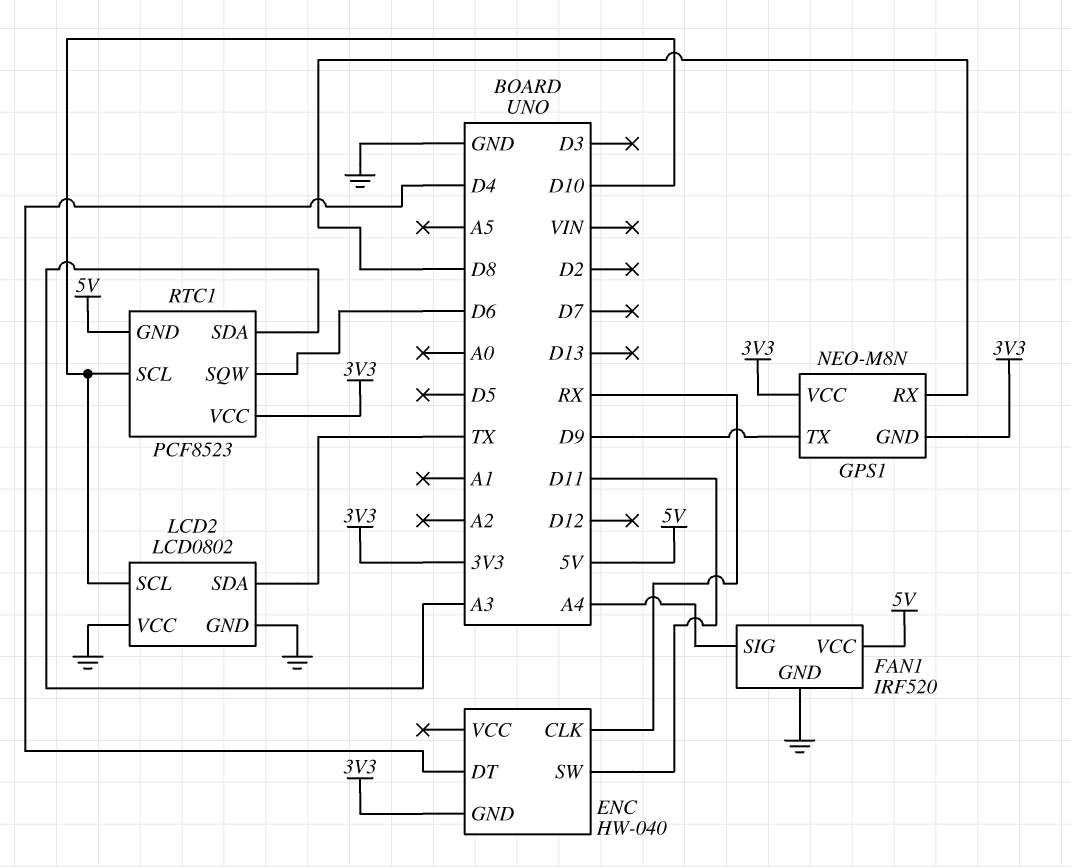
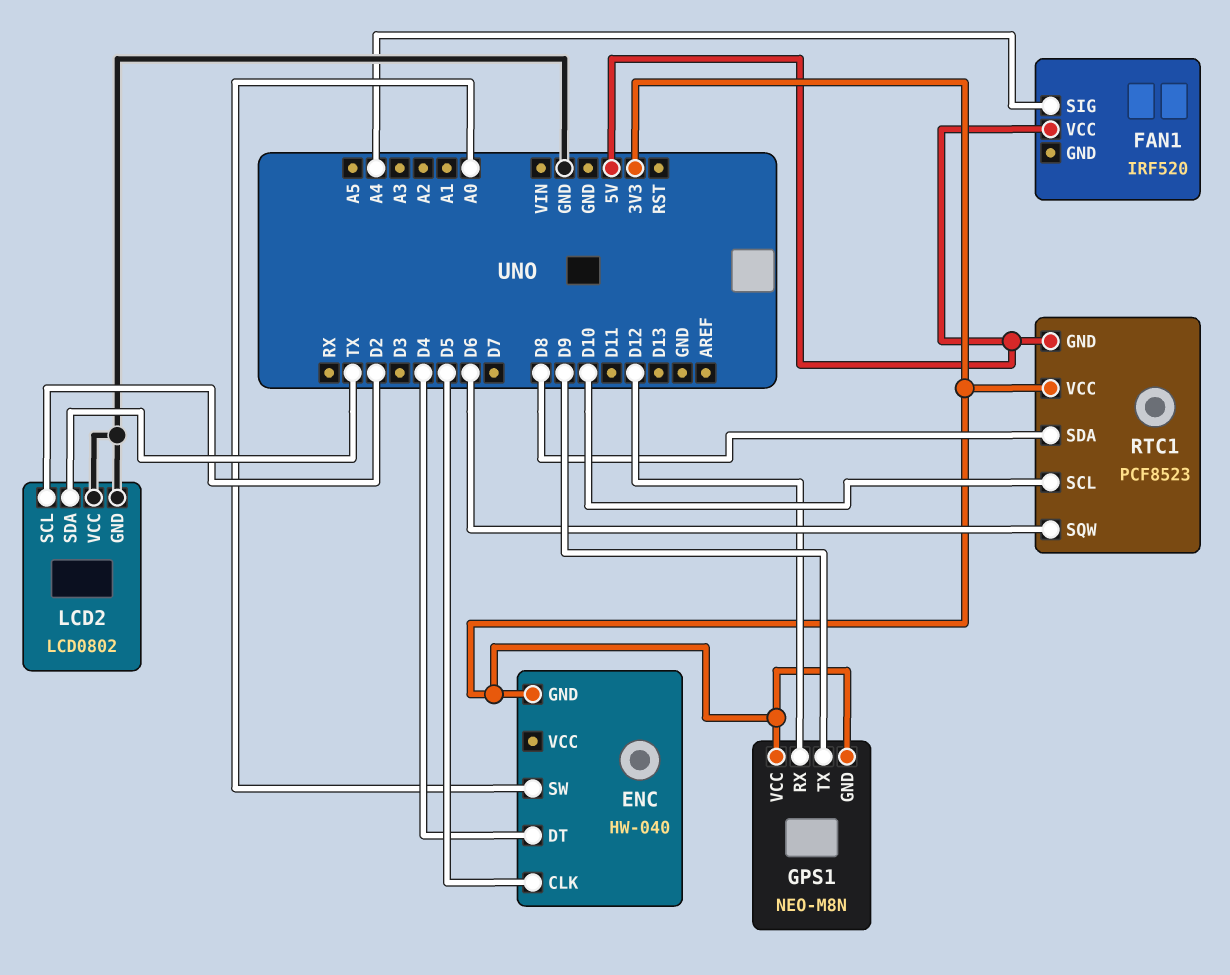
ENC pin CLK: RX -> D5
ENC pin SW: D11 -> A0
FAN1 pin GND: GND -> none
GPS1 pin RX: D8 -> D12
LCD2 pin SCL: D10 -> D2
RTC1 pin SDA: A3 -> D8

